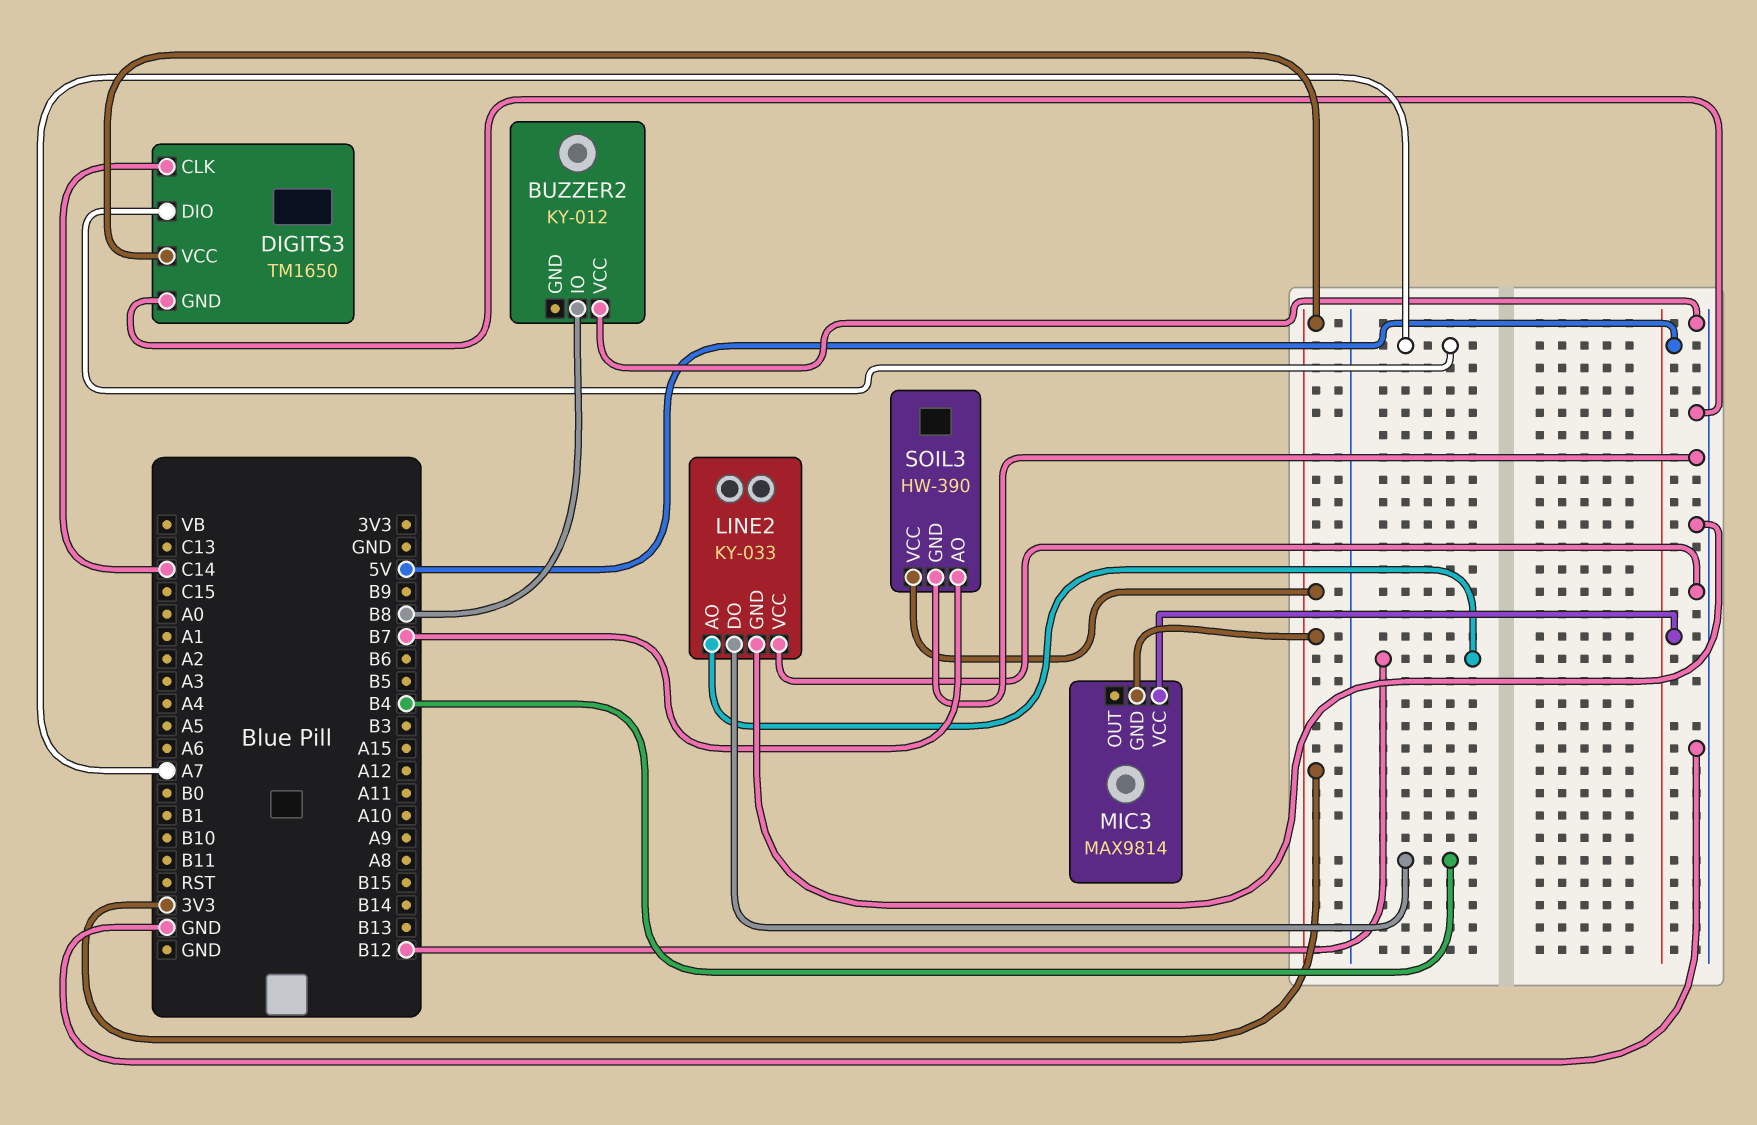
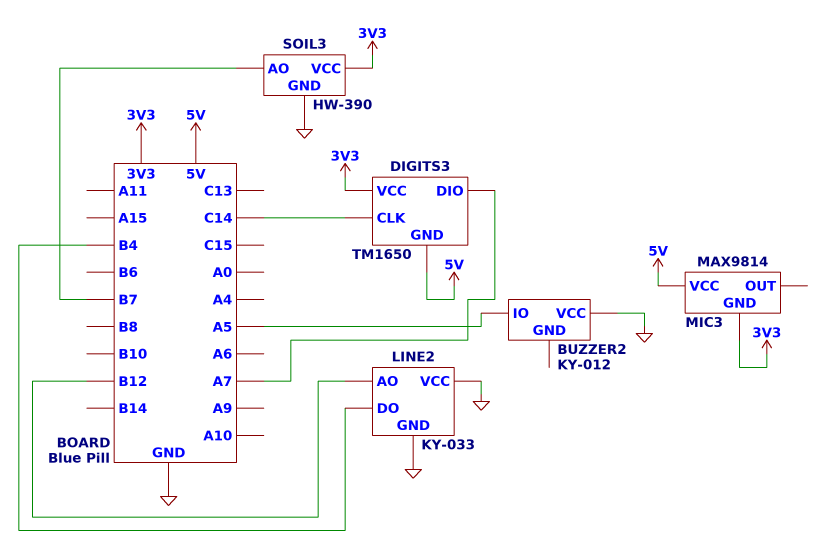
BUZZER2 pin IO: B8 -> A5
DIGITS3 pin GND: GND -> 5V

